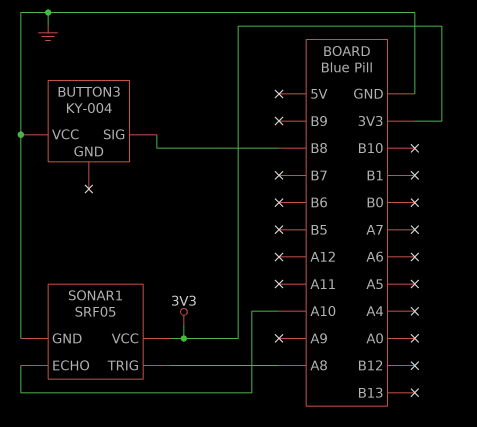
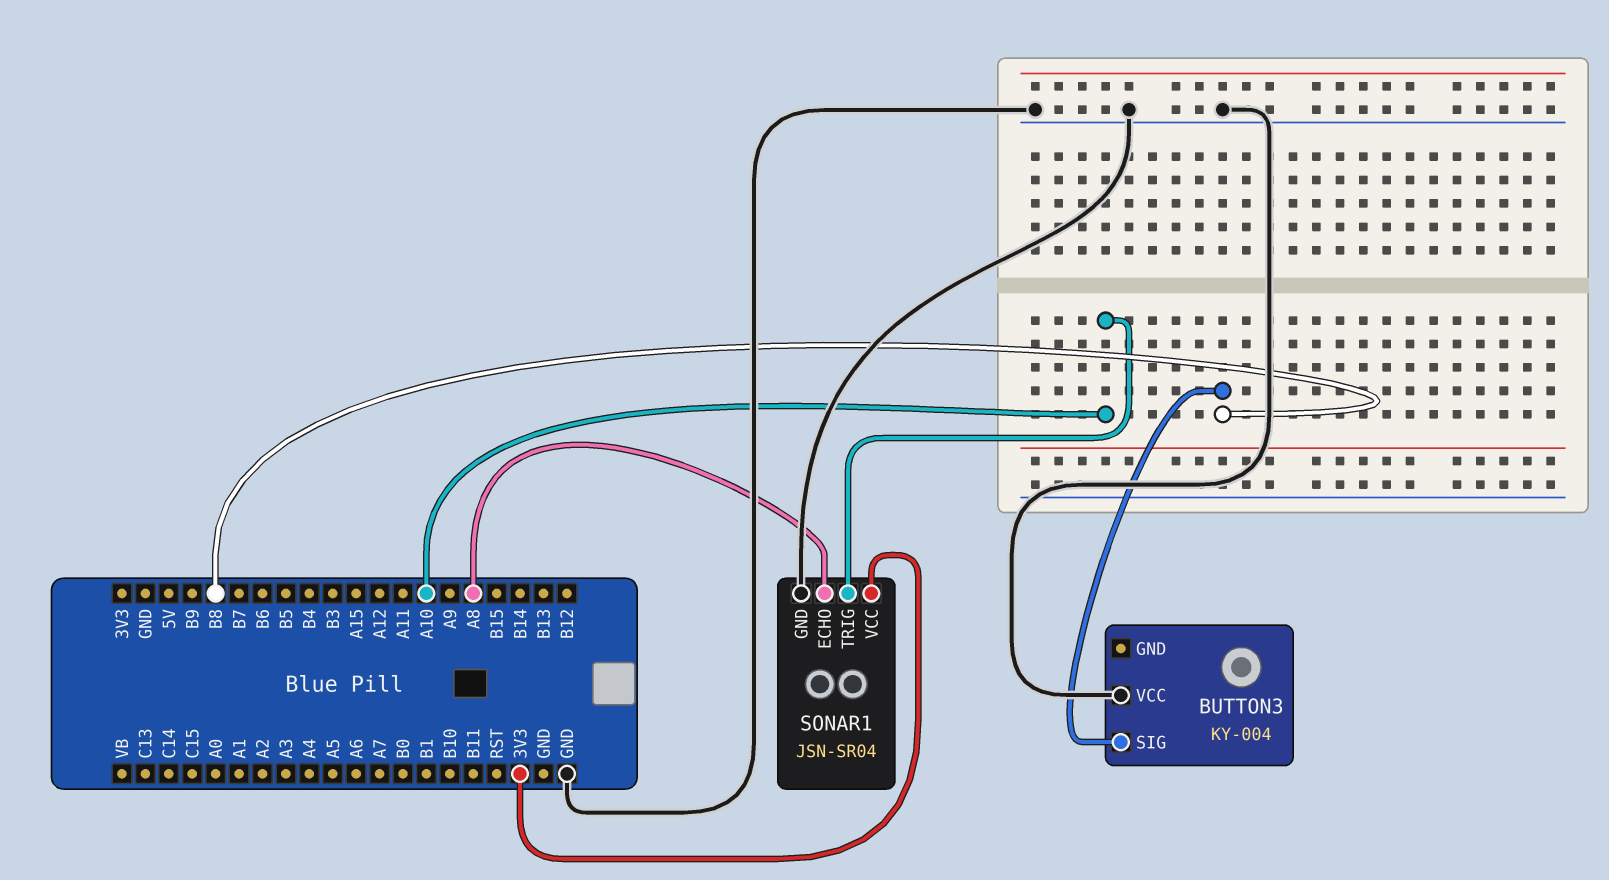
SONAR1: SRF05 -> JSN-SR04
SONAR1 pin ECHO: A10 -> A8
SONAR1 pin TRIG: A8 -> A10

